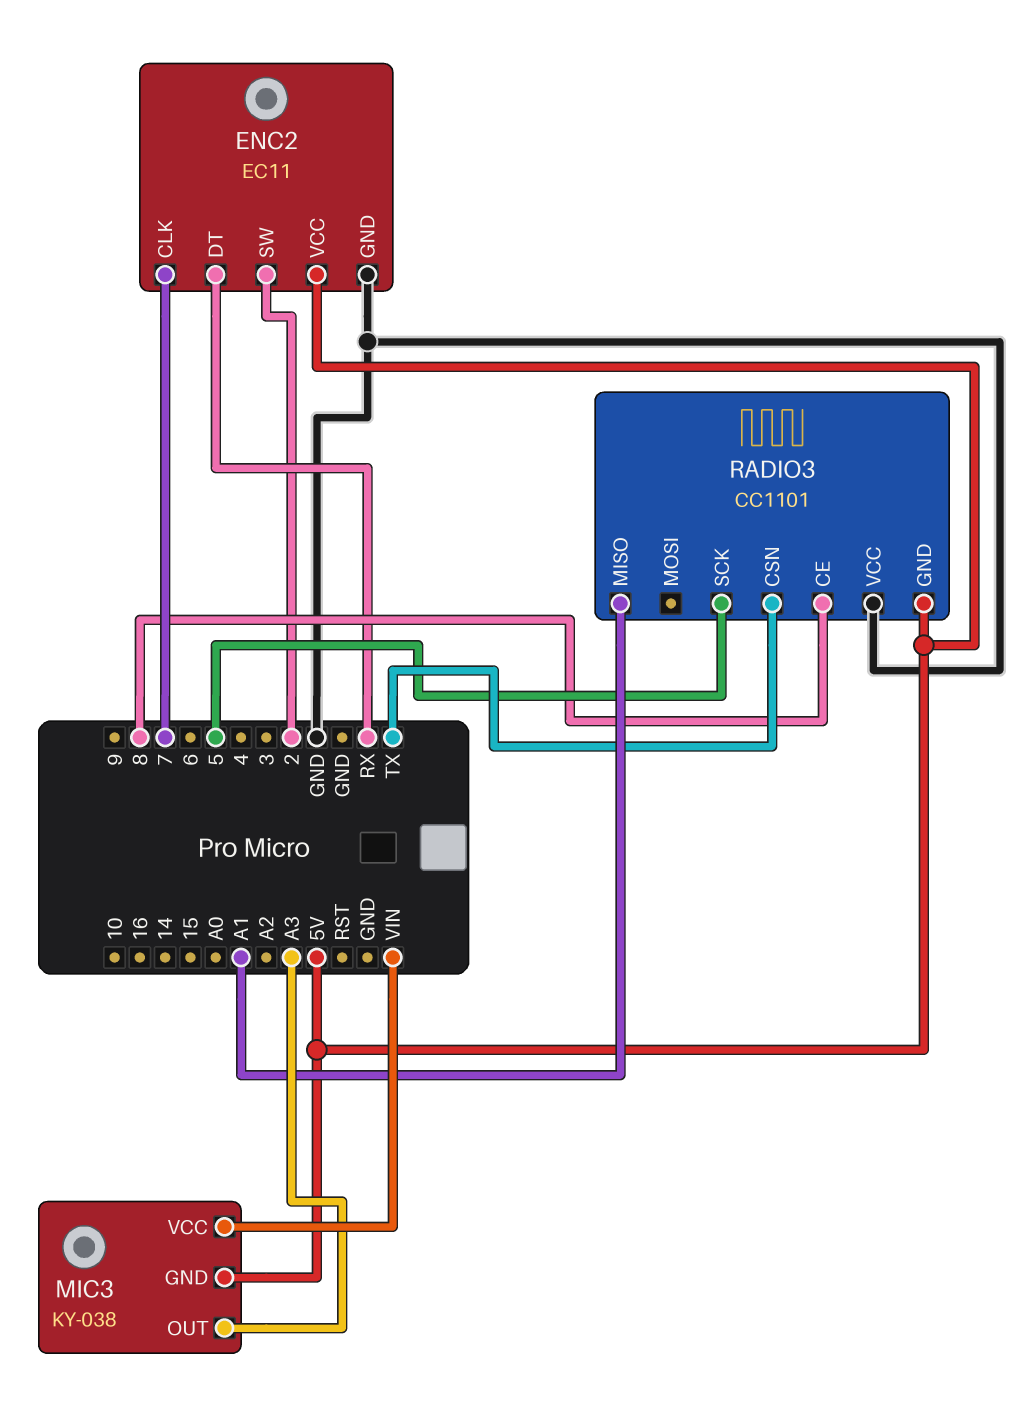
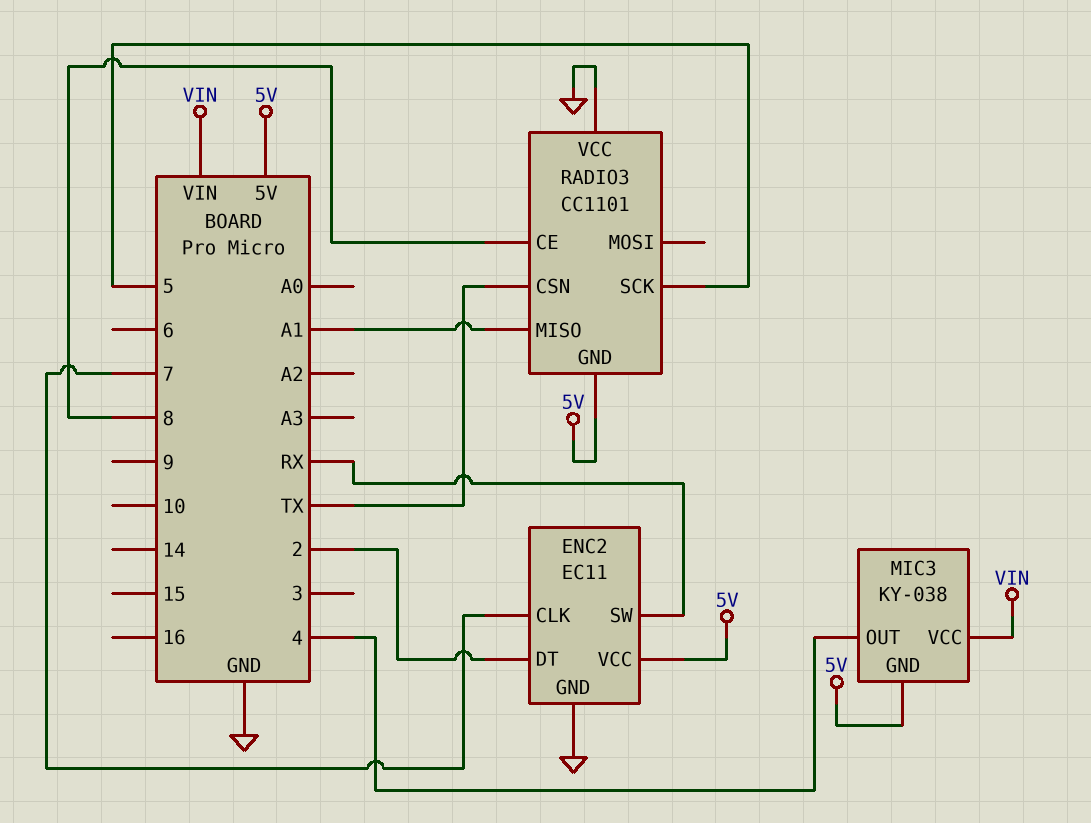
ENC2 pin DT: RX -> 2
ENC2 pin SW: 2 -> RX
MIC3 pin OUT: A3 -> 4

